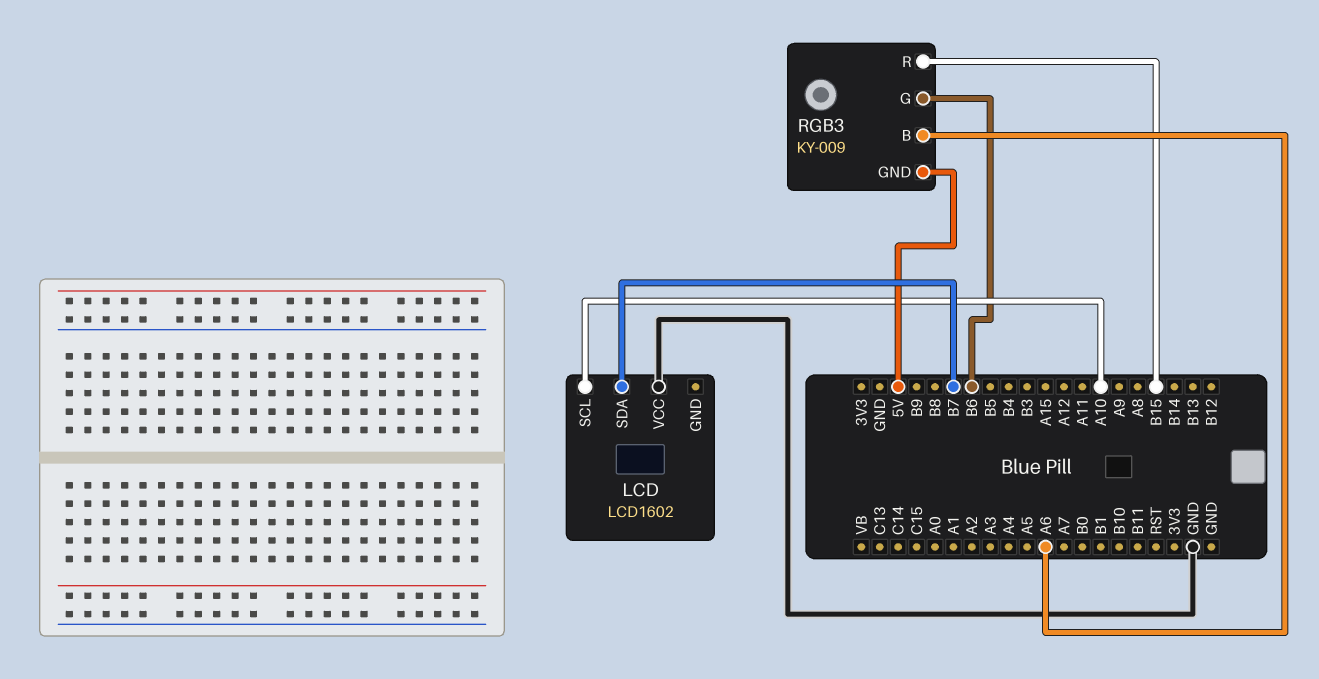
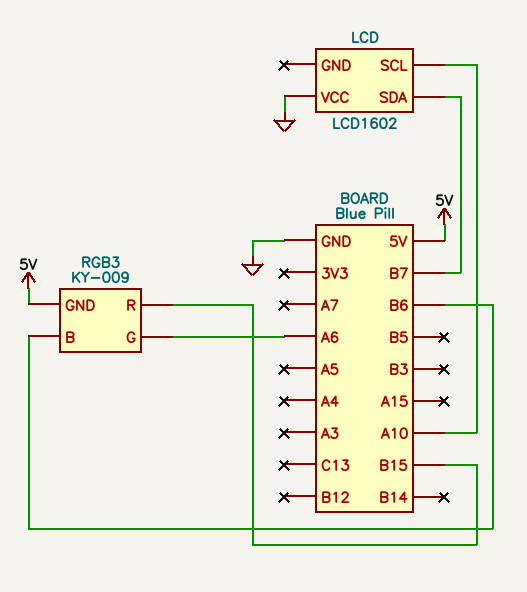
RGB3 pin B: A6 -> B6
RGB3 pin G: B6 -> A6

